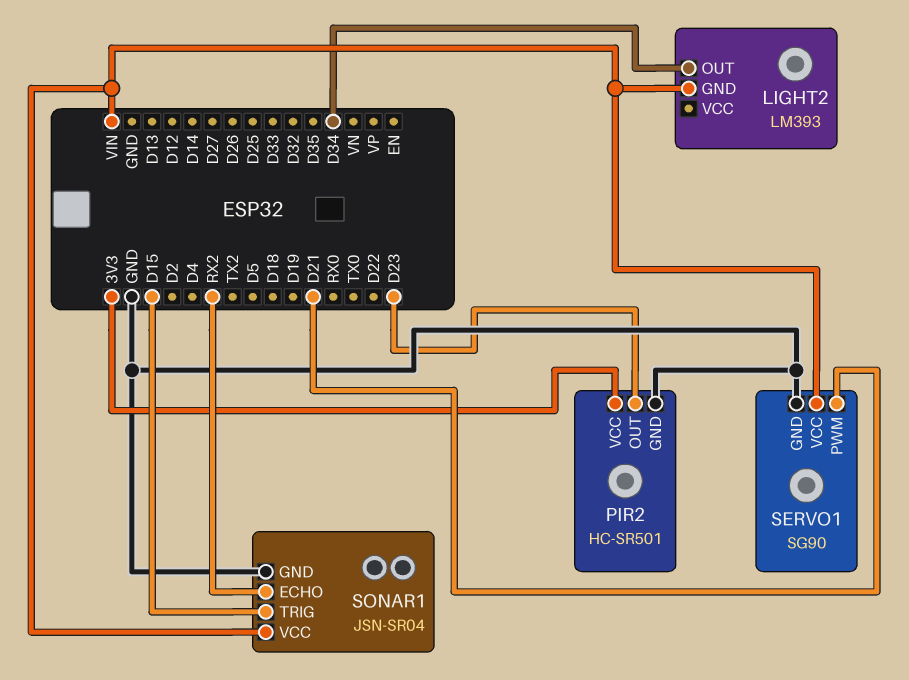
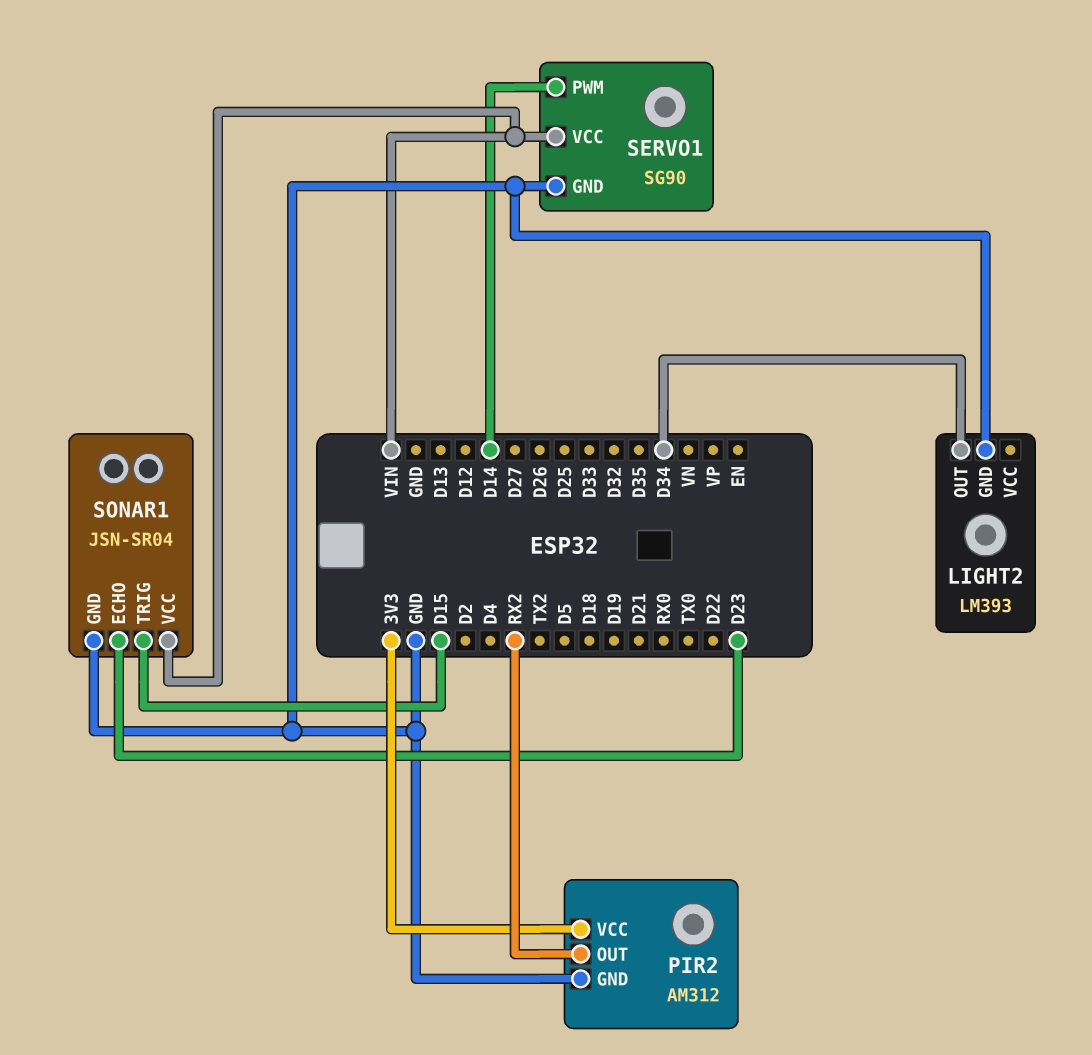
LIGHT2 pin GND: VIN -> GND
PIR2: HC-SR501 -> AM312
PIR2 pin OUT: D23 -> RX2
SERVO1 pin PWM: D21 -> D14
SONAR1 pin ECHO: RX2 -> D23

